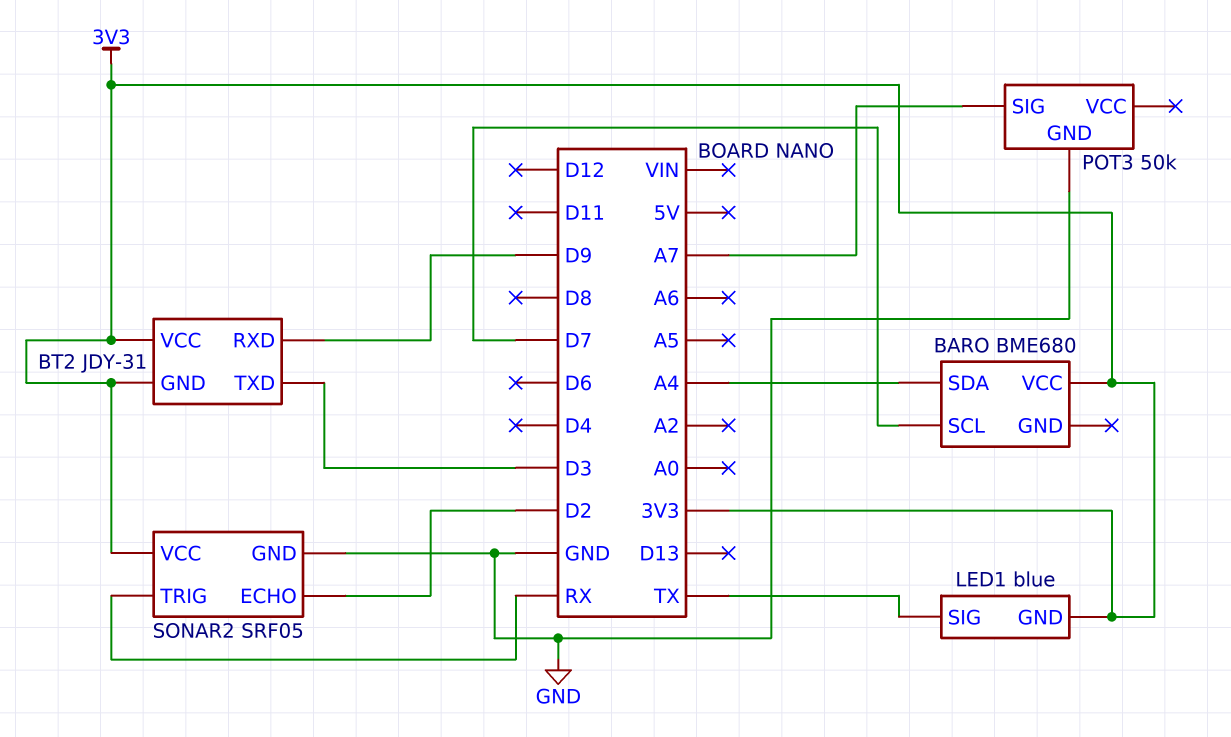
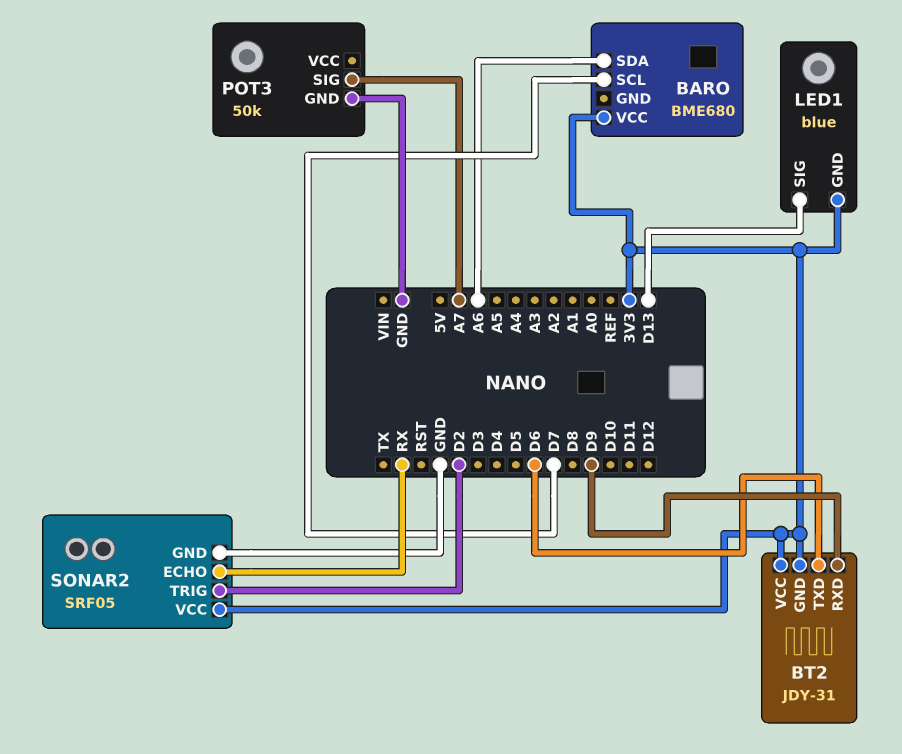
BARO pin SDA: A4 -> A6
BT2 pin TXD: D3 -> D6
LED1 pin SIG: TX -> D13
SONAR2 pin ECHO: D2 -> RX
SONAR2 pin TRIG: RX -> D2

